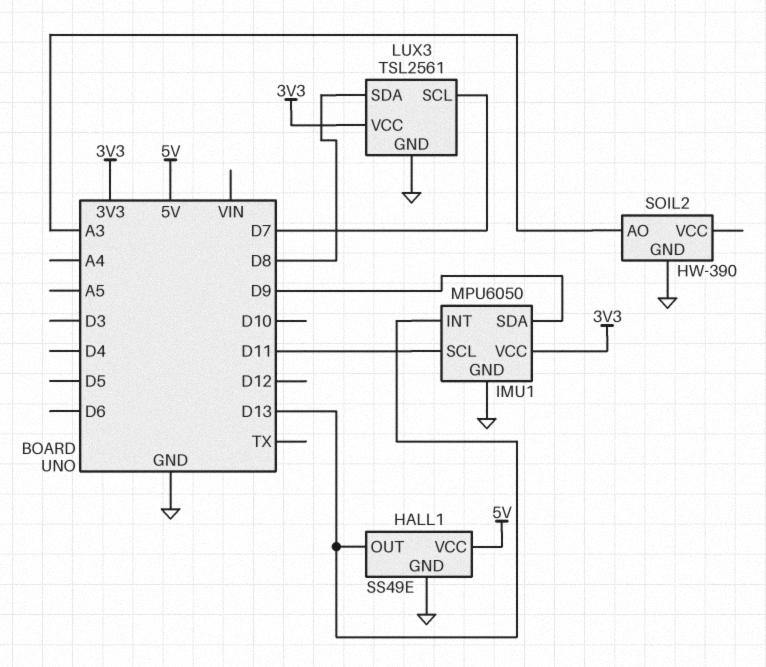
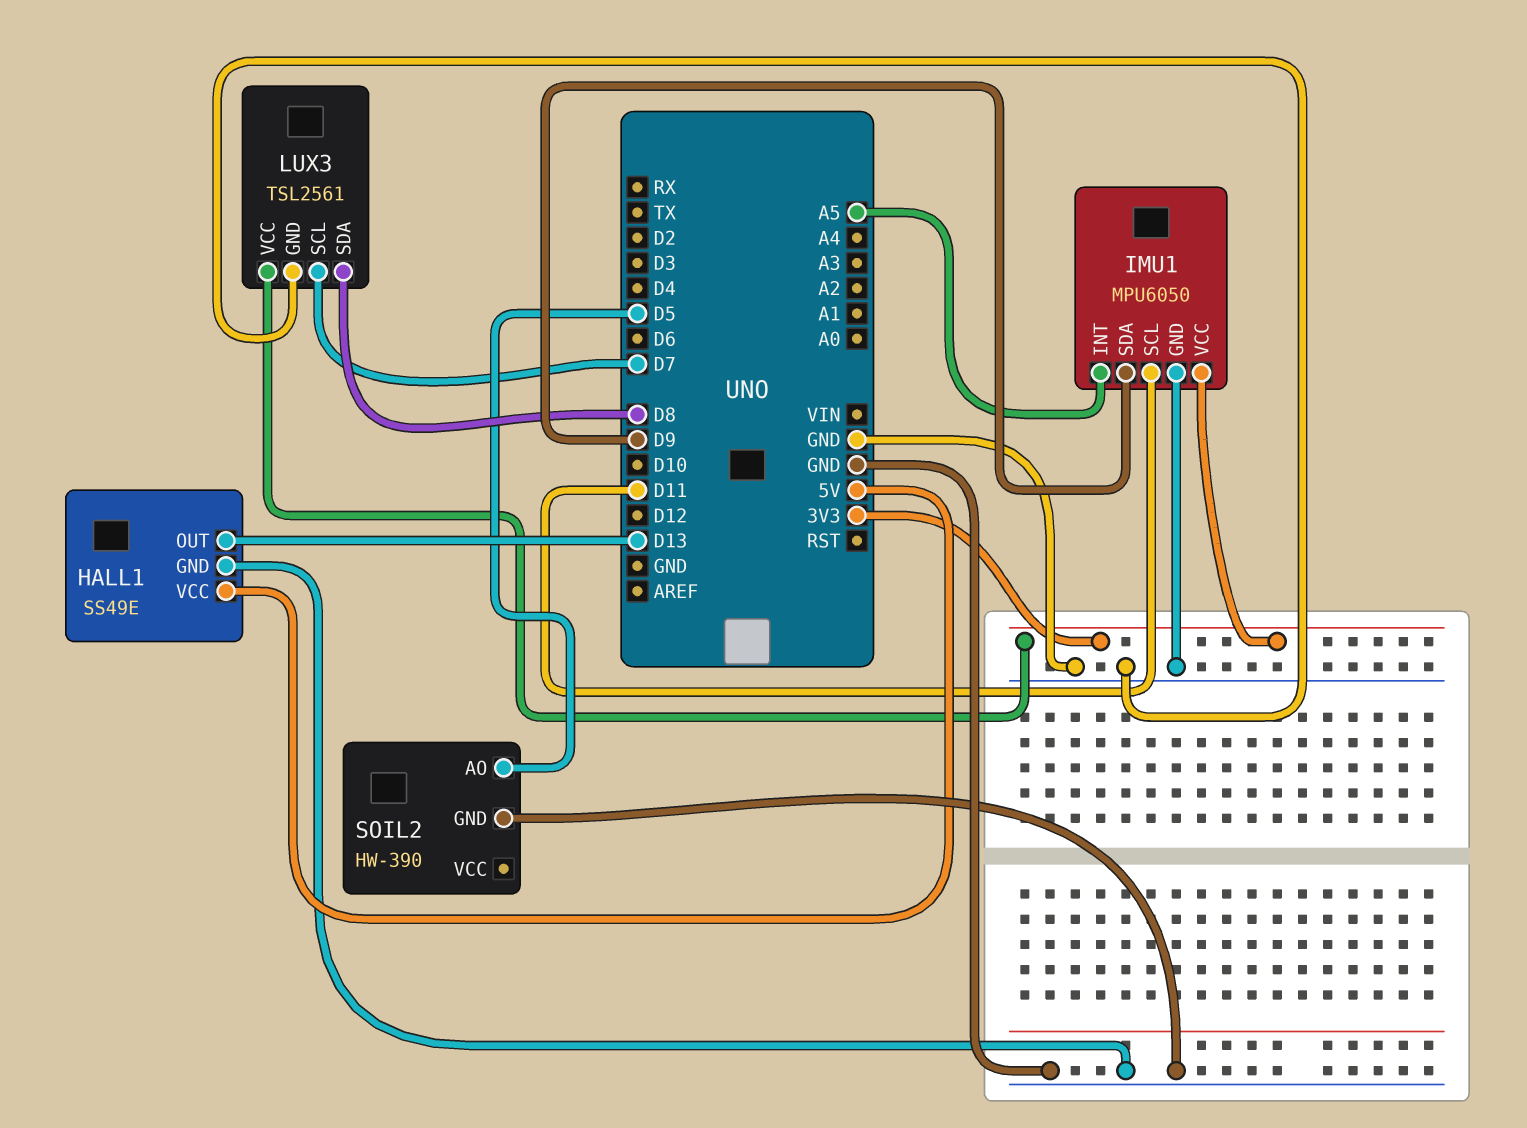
IMU1 pin INT: D13 -> A5
SOIL2 pin AO: A3 -> D5

